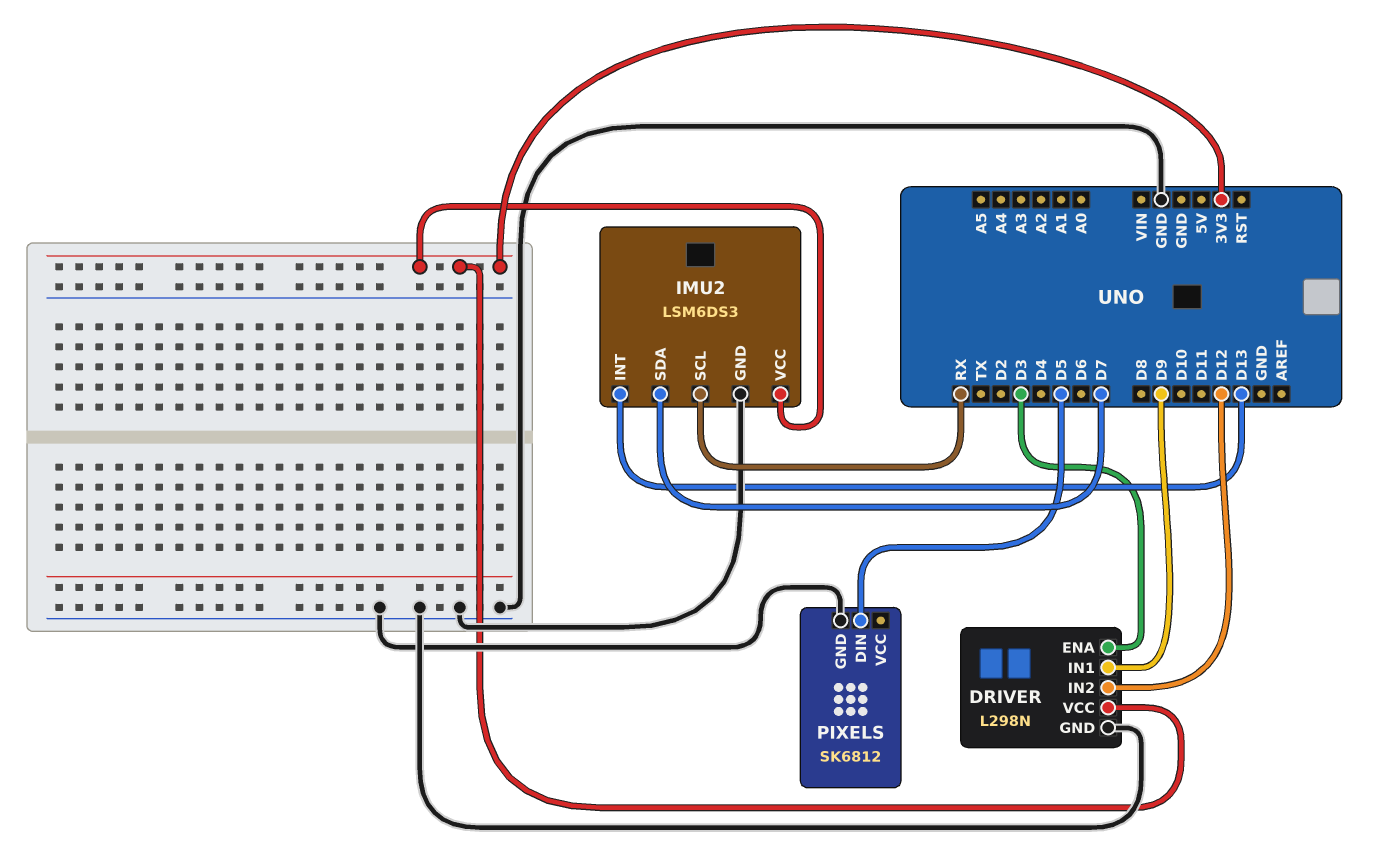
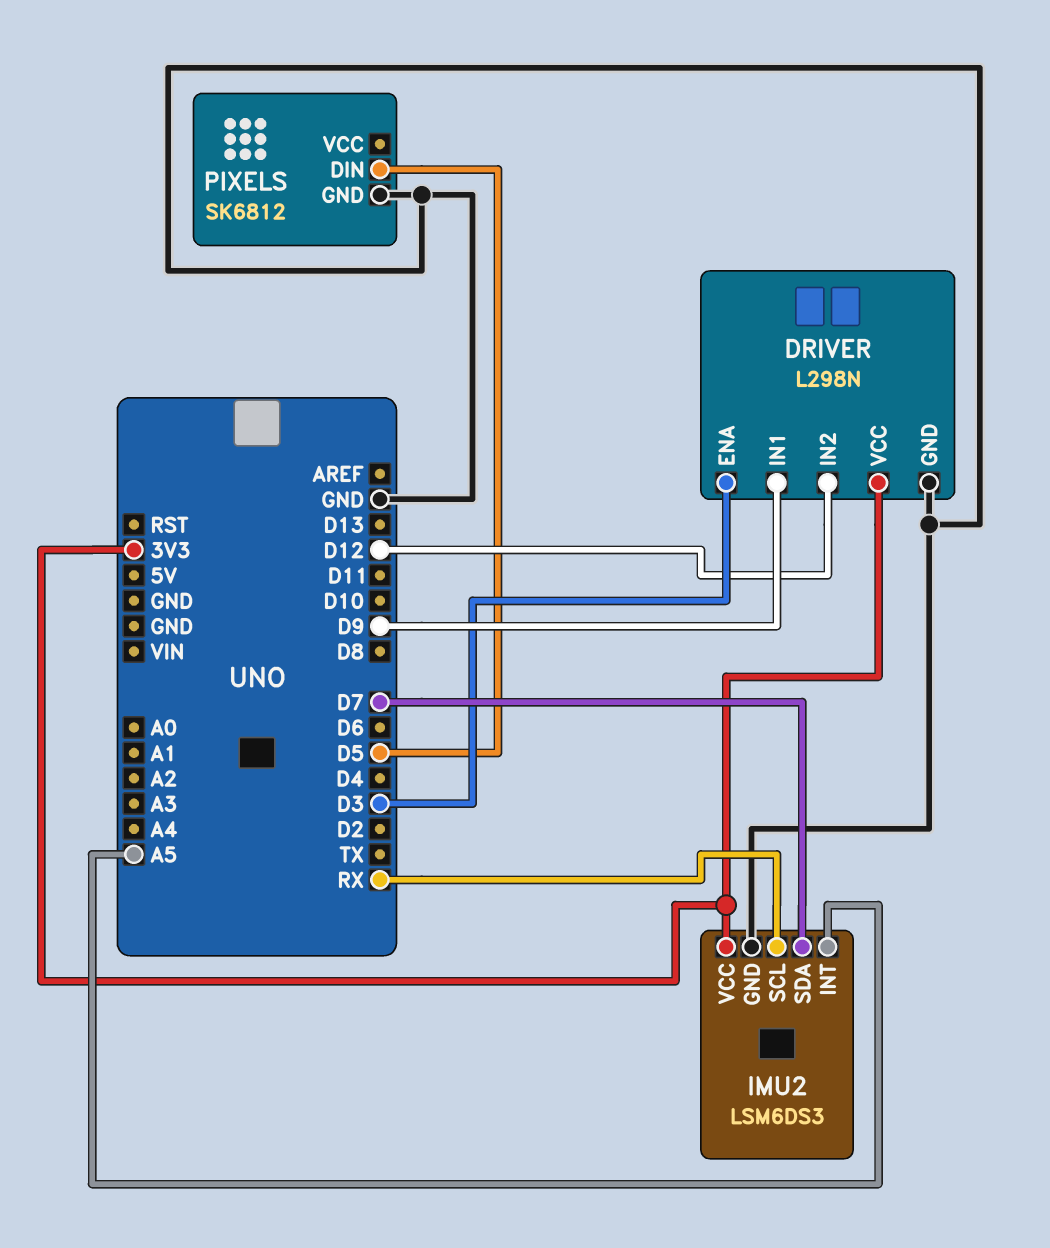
IMU2 pin INT: D13 -> A5

